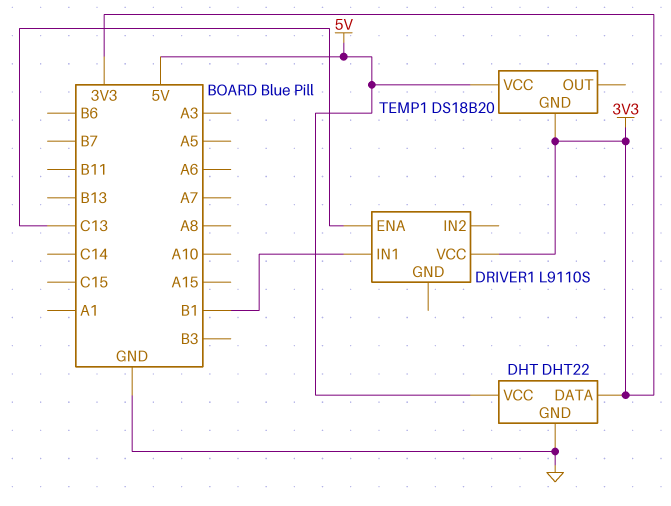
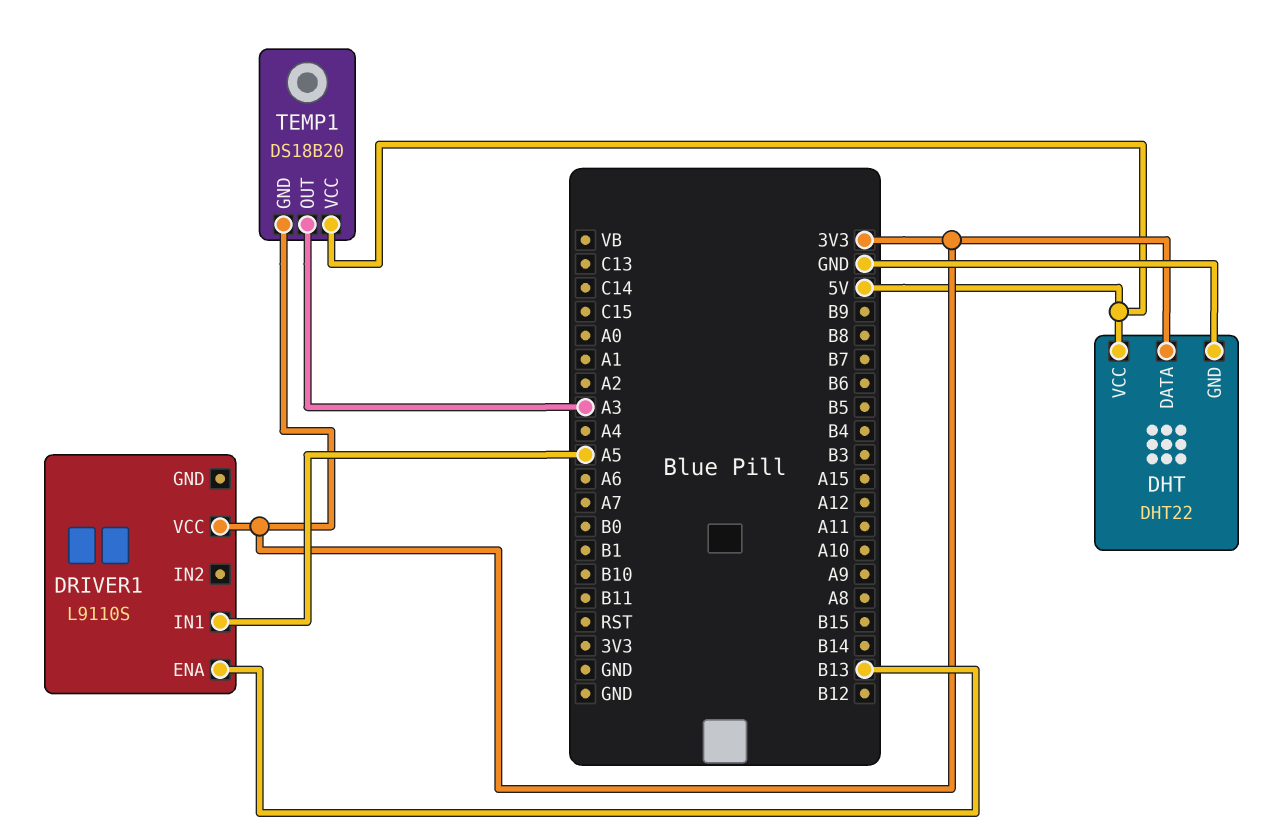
DRIVER1 pin ENA: C13 -> B13
DRIVER1 pin IN1: B1 -> A5
TEMP1 pin OUT: none -> A3

